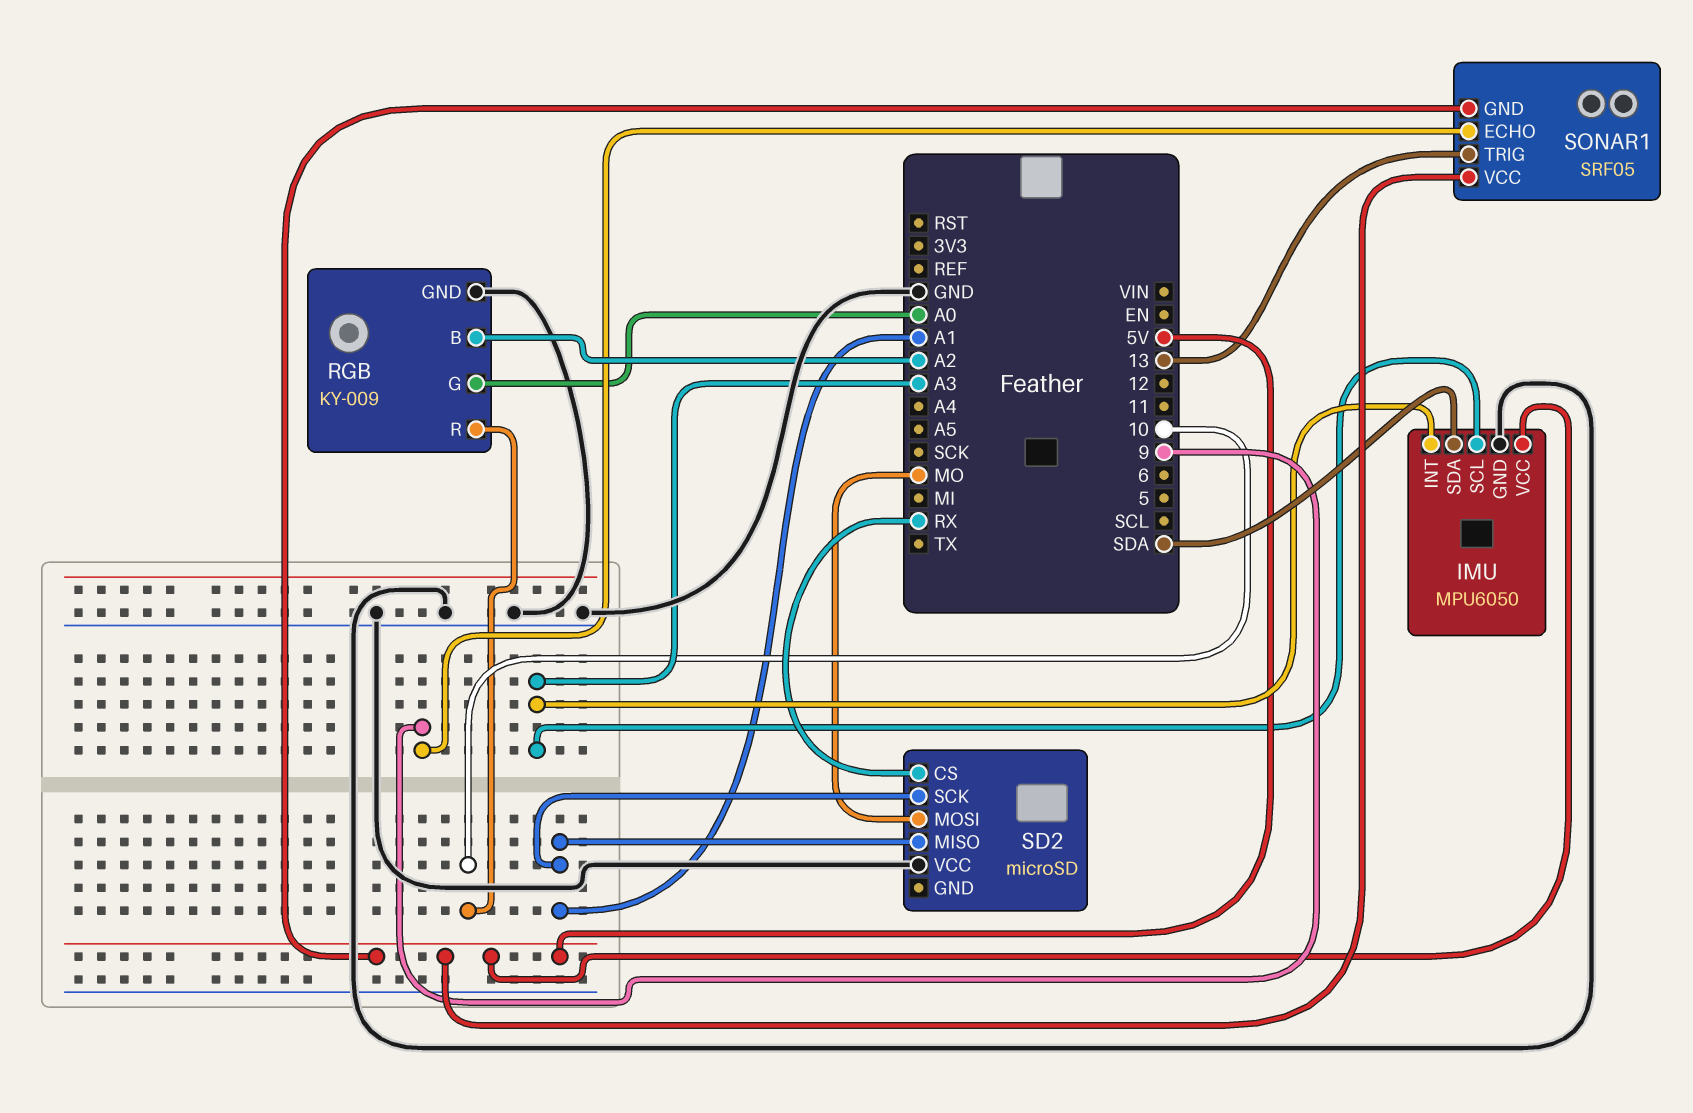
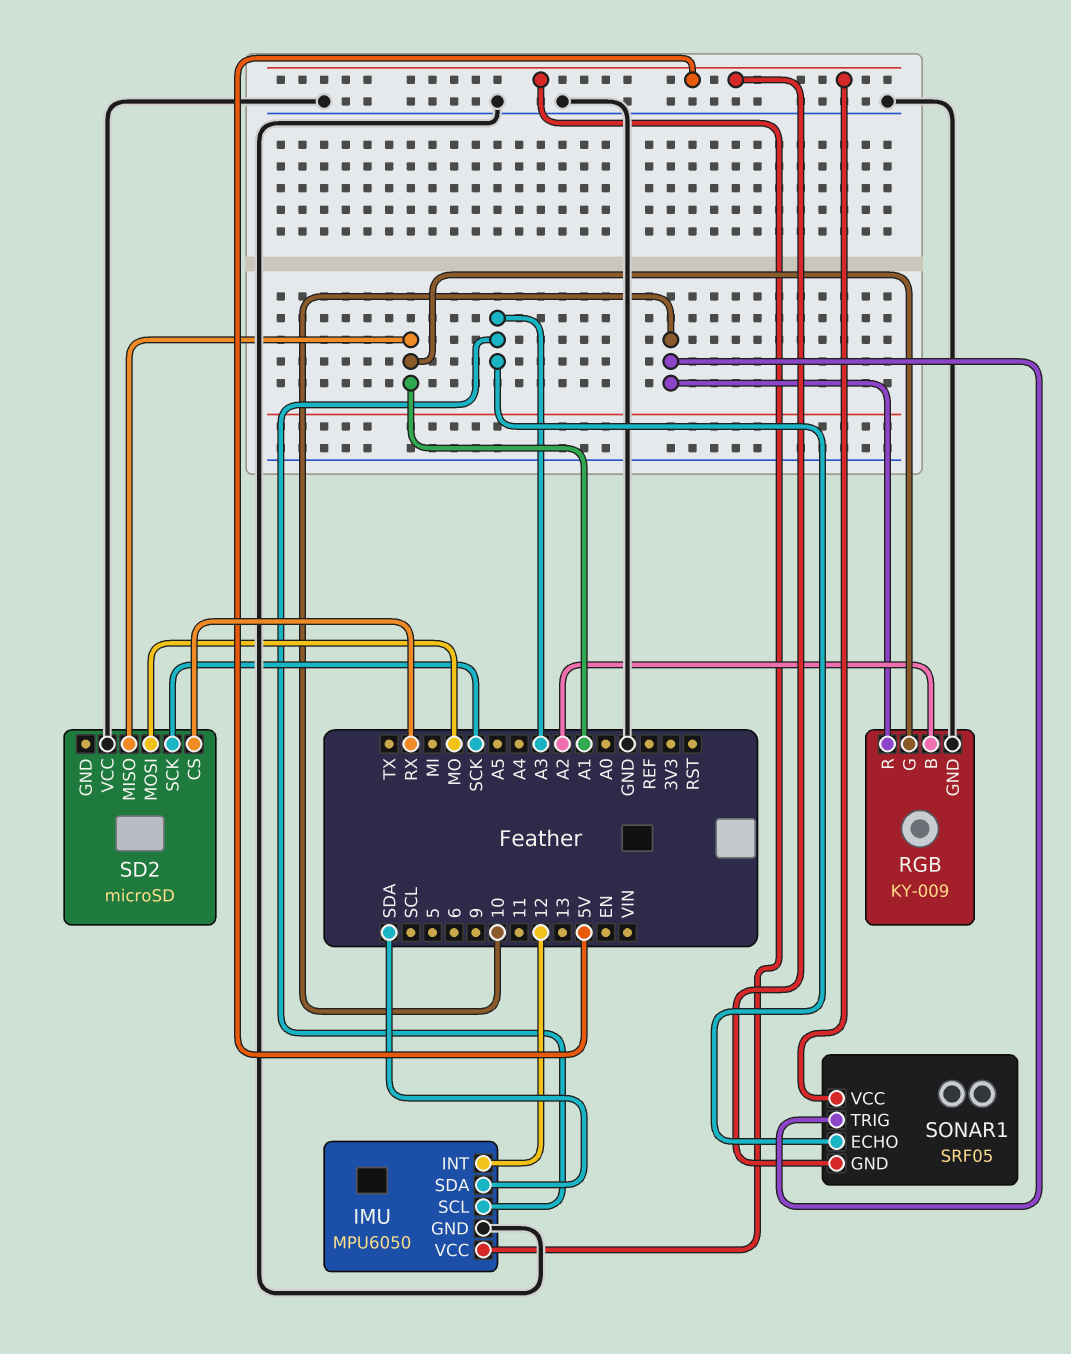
IMU pin INT: A3 -> 12
RGB pin G: A0 -> A1
SD2 pin SCK: A1 -> SCK
SONAR1 pin ECHO: 9 -> A3
SONAR1 pin TRIG: 13 -> 10

